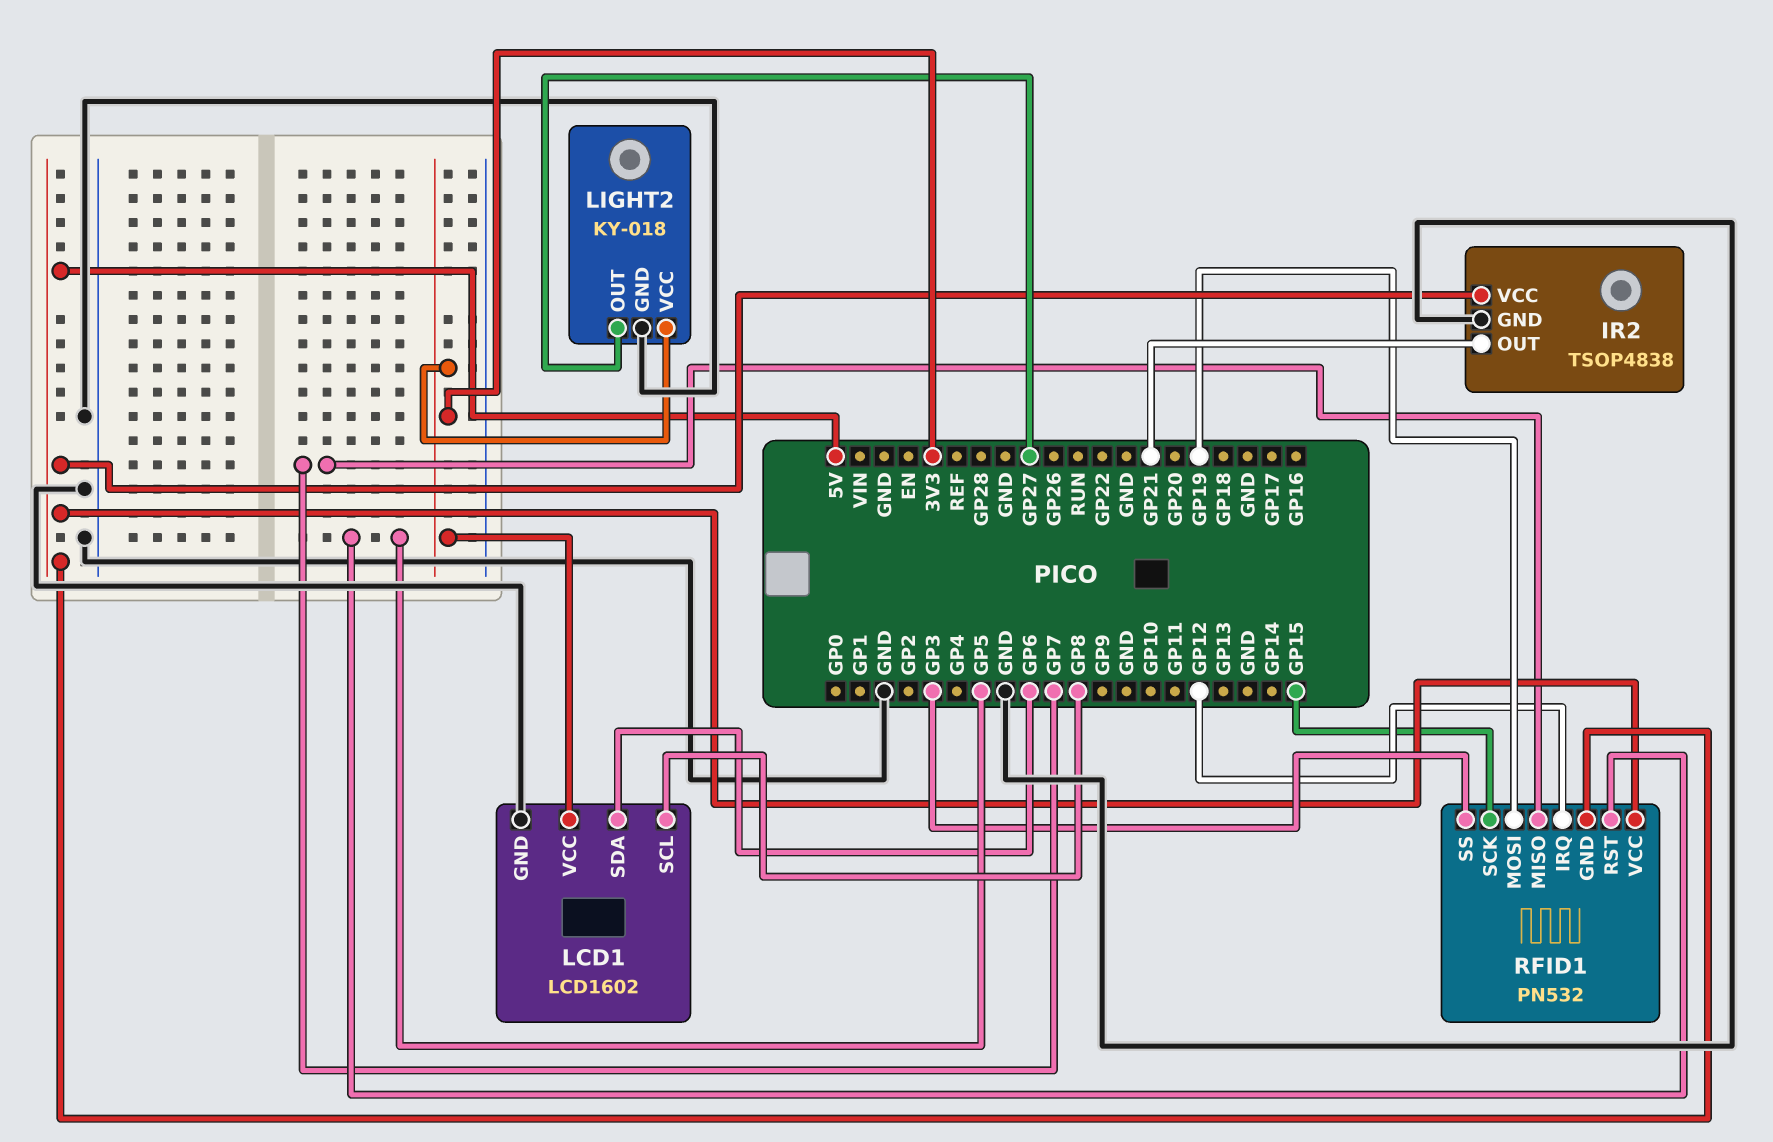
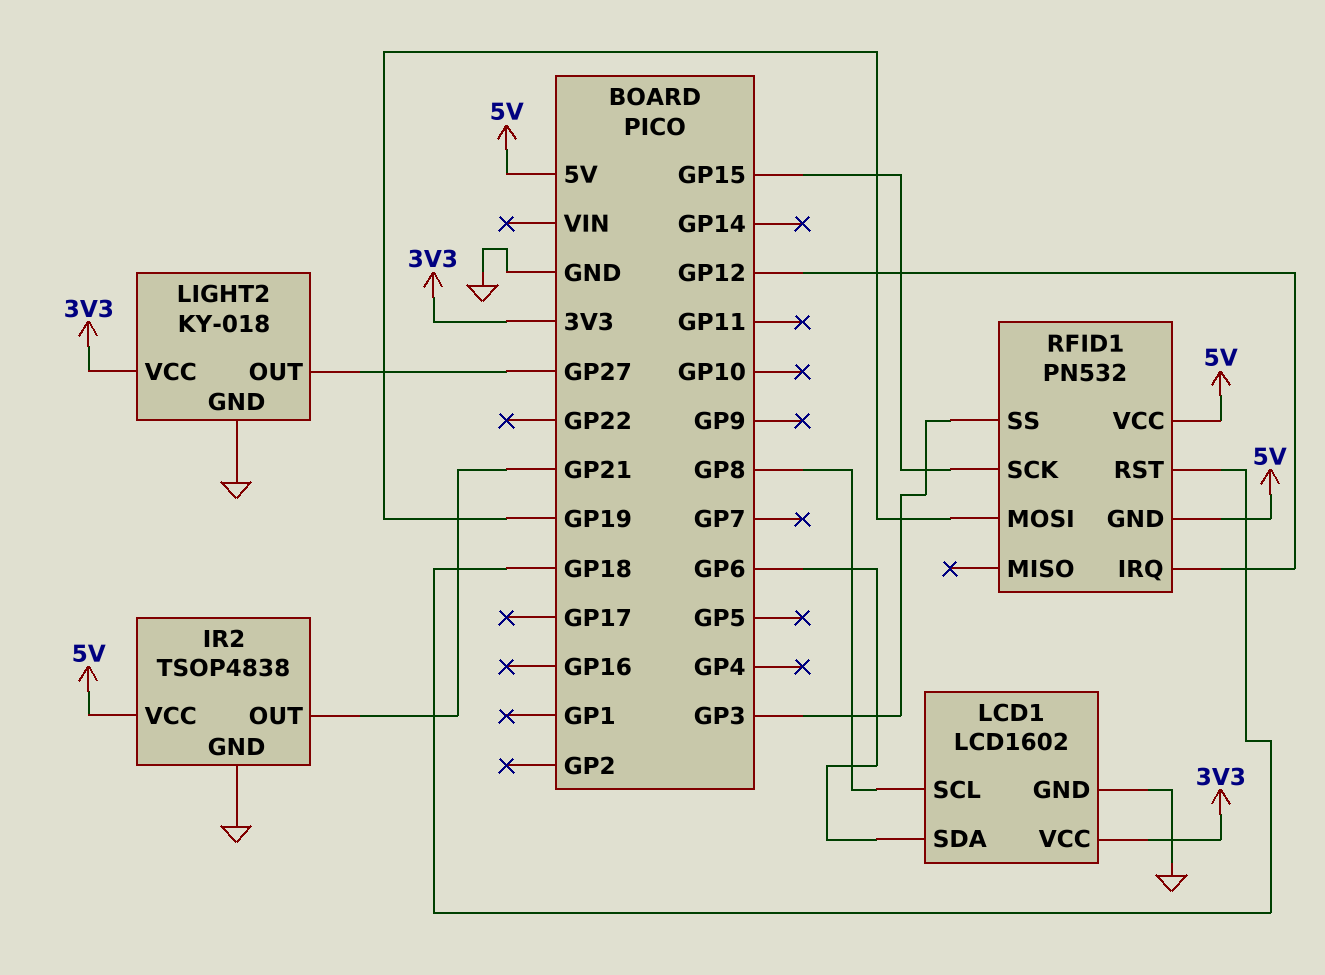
RFID1 pin MISO: GP7 -> none
RFID1 pin RST: GP5 -> GP18

